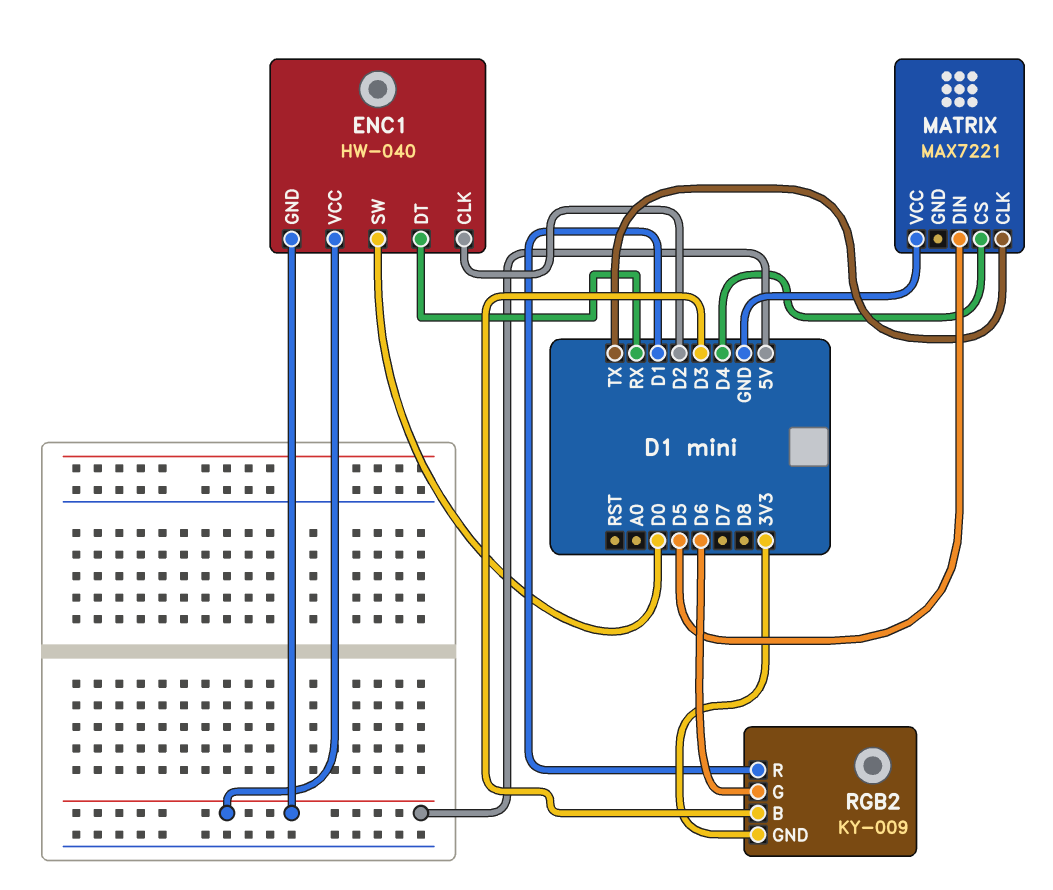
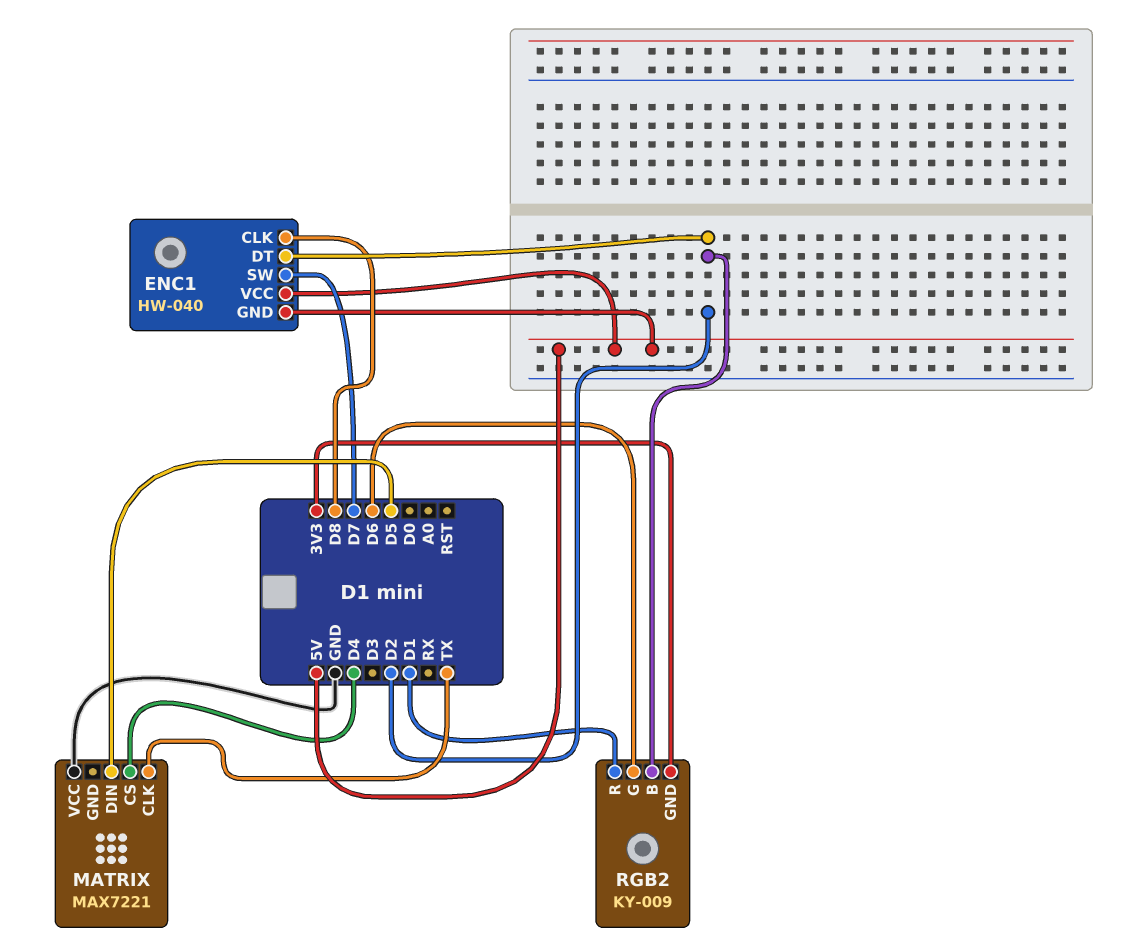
ENC1 pin CLK: D2 -> D8
ENC1 pin DT: RX -> D2
ENC1 pin SW: D0 -> D7
RGB2 pin B: D3 -> D2

